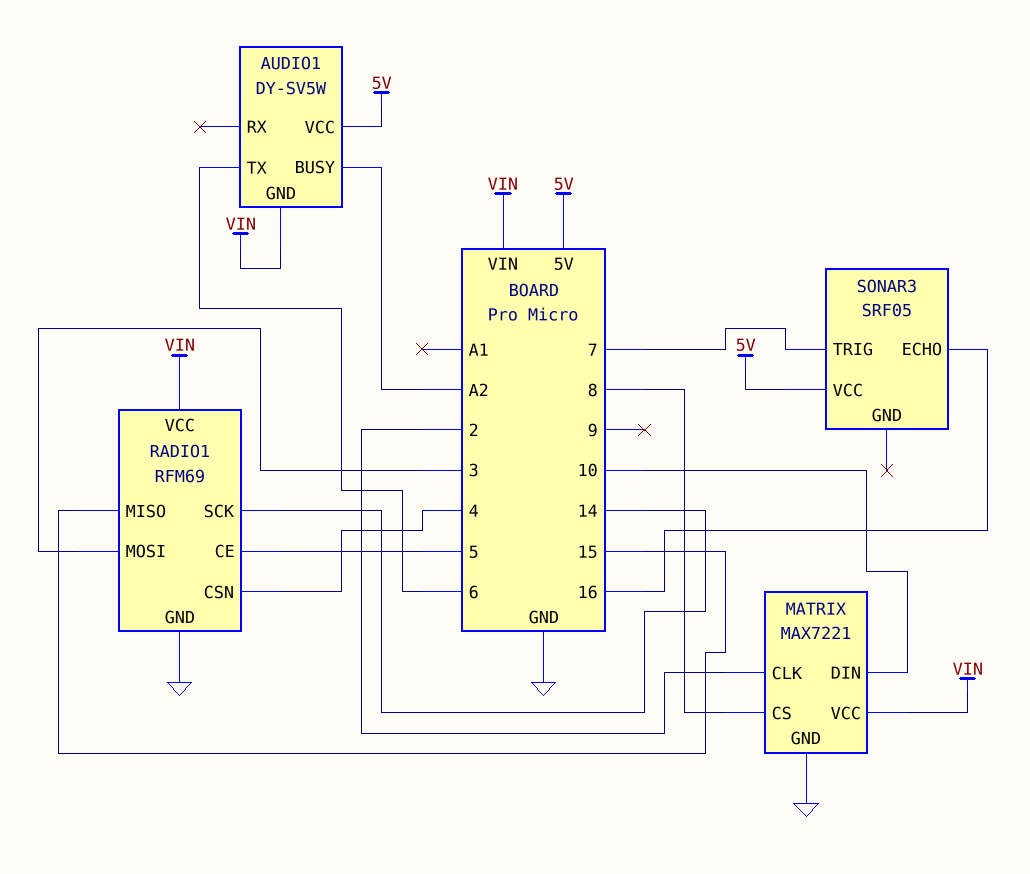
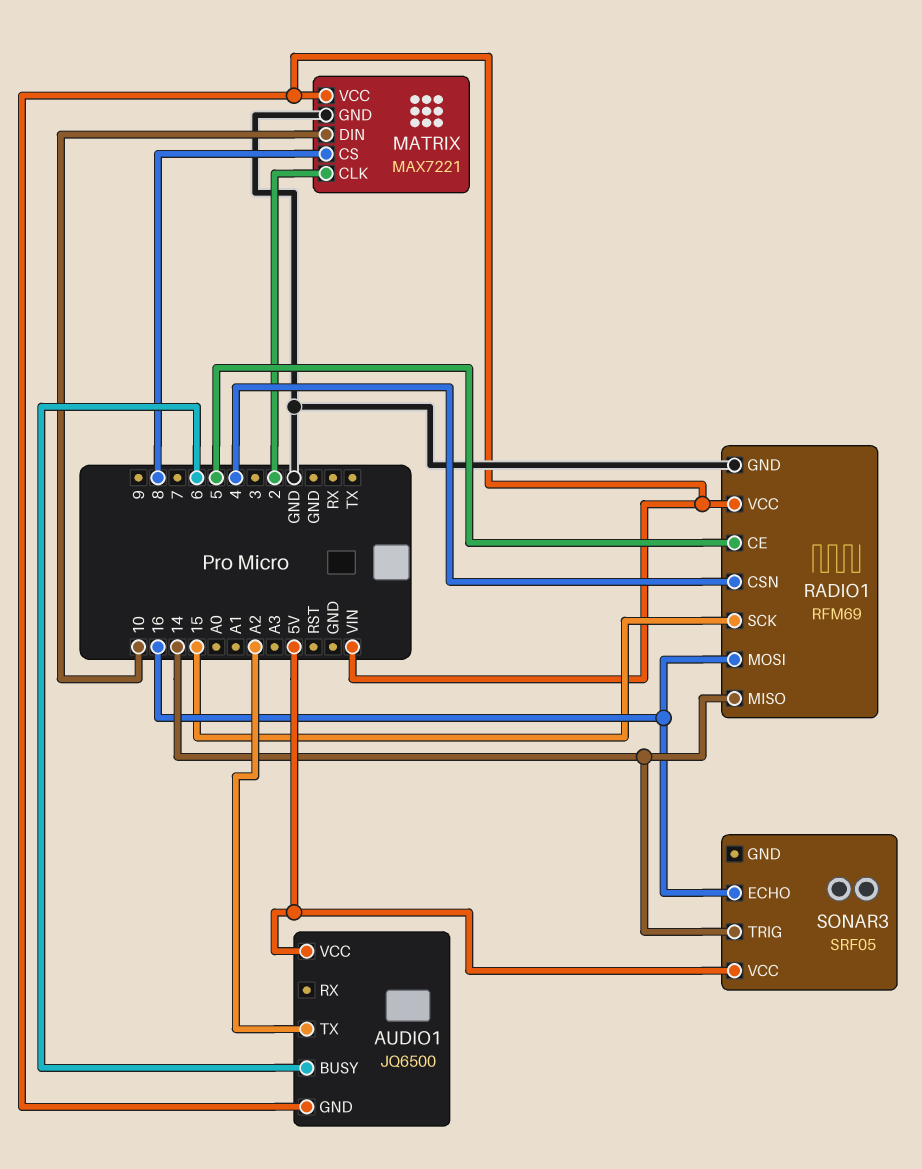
AUDIO1: DY-SV5W -> JQ6500
AUDIO1 pin BUSY: A2 -> 6
AUDIO1 pin TX: 6 -> A2
RADIO1 pin MISO: 15 -> 14
RADIO1 pin MOSI: 3 -> 16
RADIO1 pin SCK: 14 -> 15
SONAR3 pin TRIG: 7 -> 14

